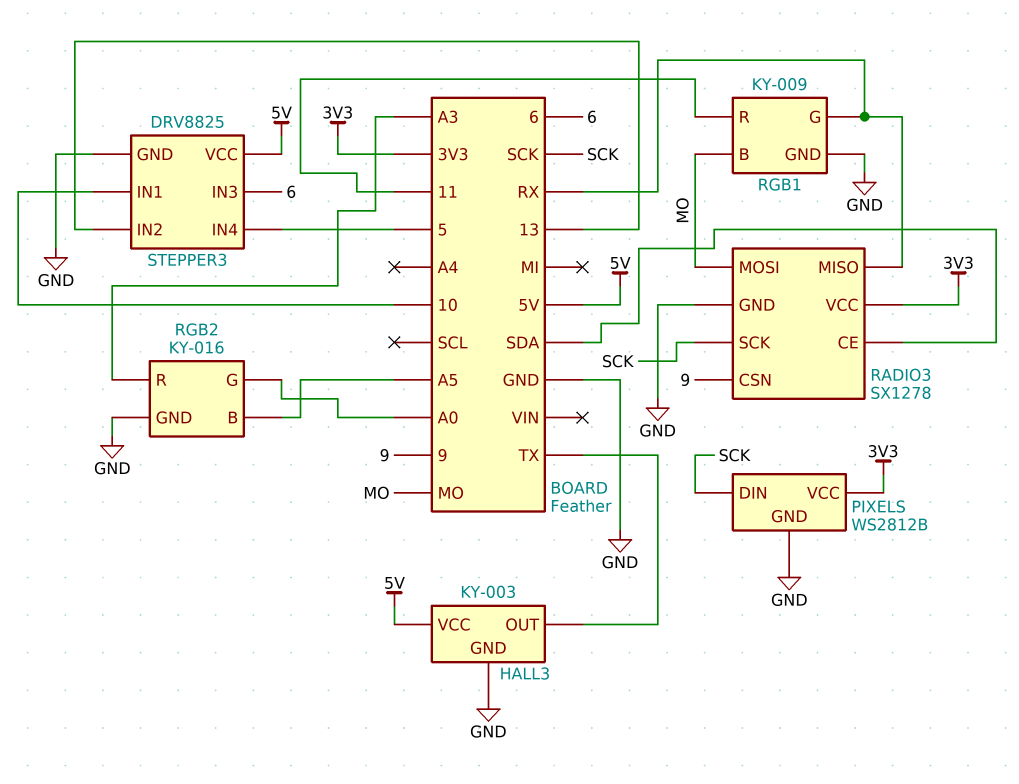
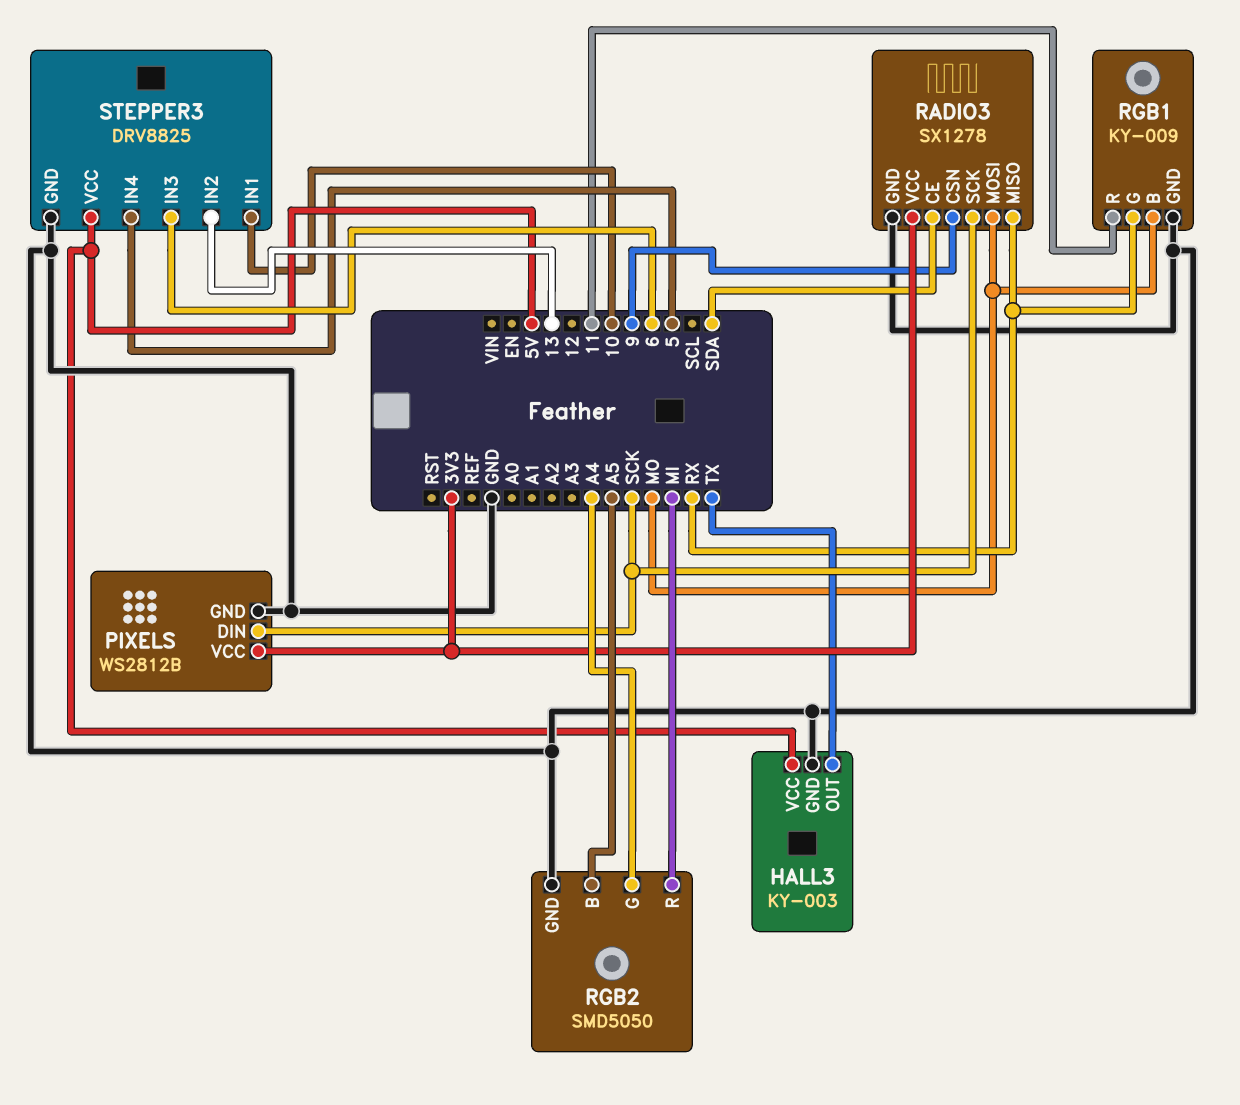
RGB2: KY-016 -> SMD5050
RGB2 pin G: A0 -> A4
RGB2 pin R: A3 -> MI

